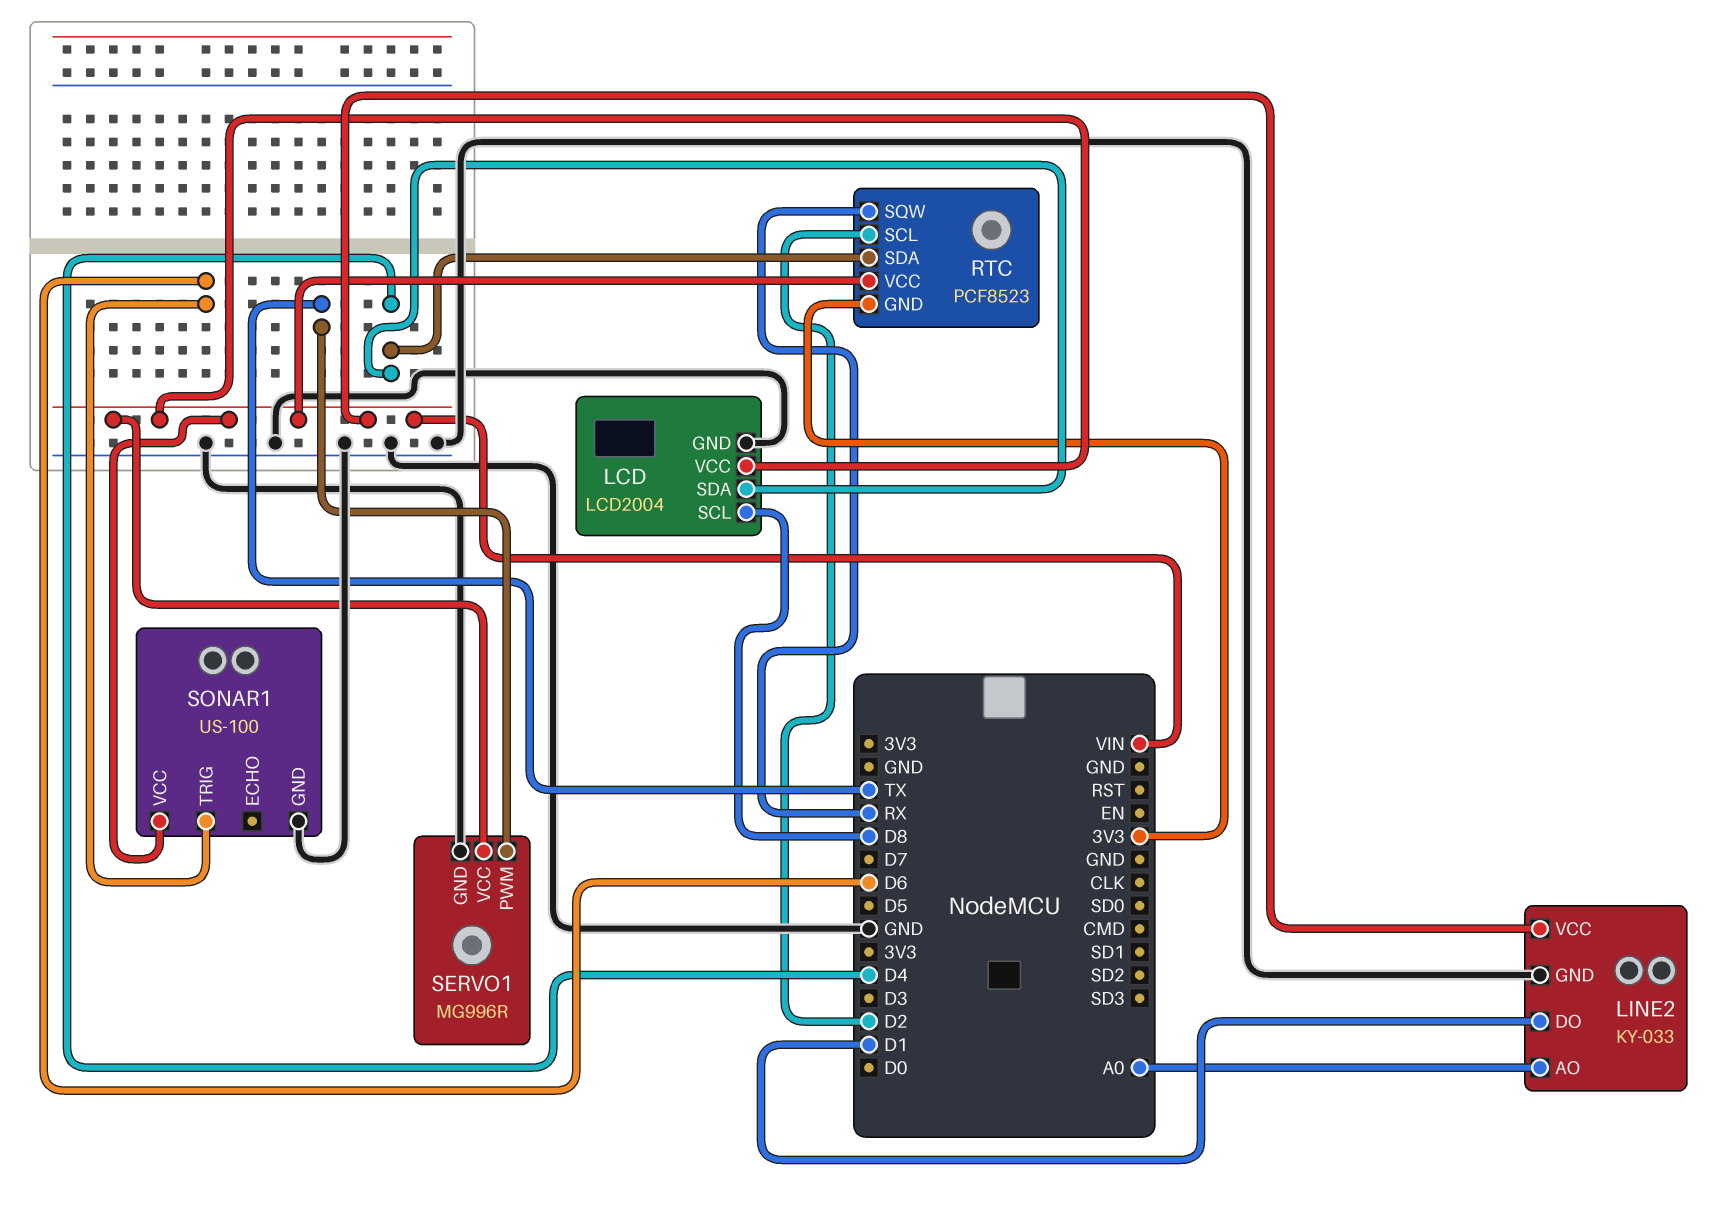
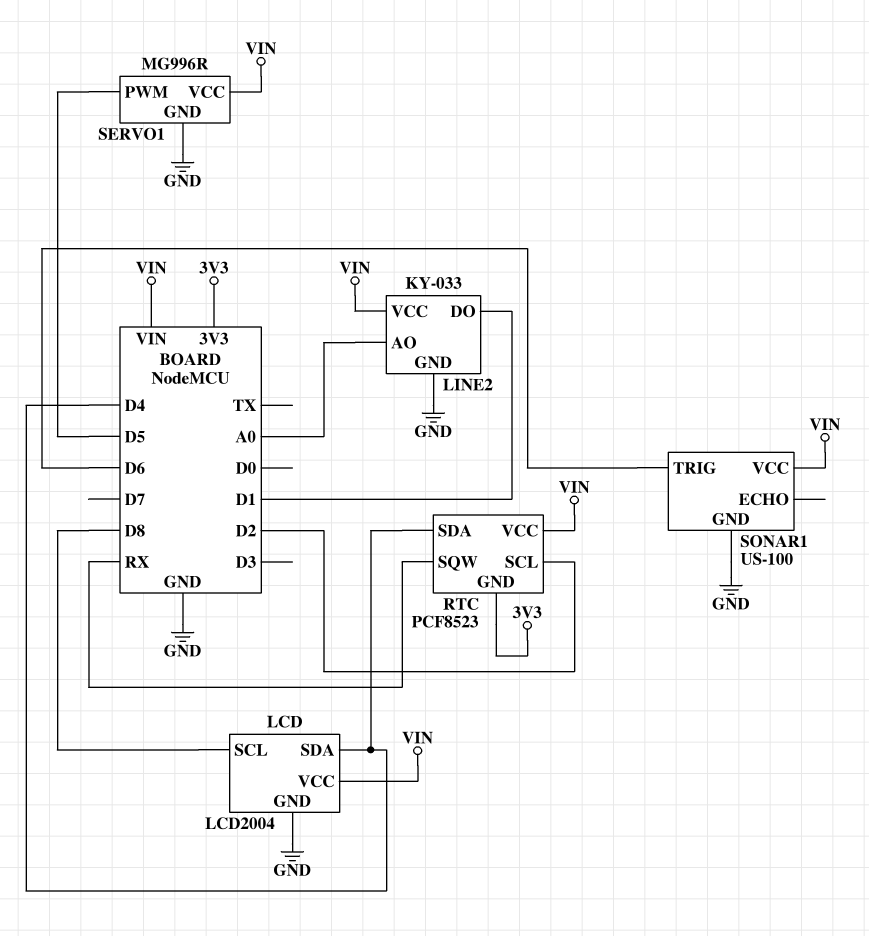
SERVO1 pin PWM: TX -> D5

